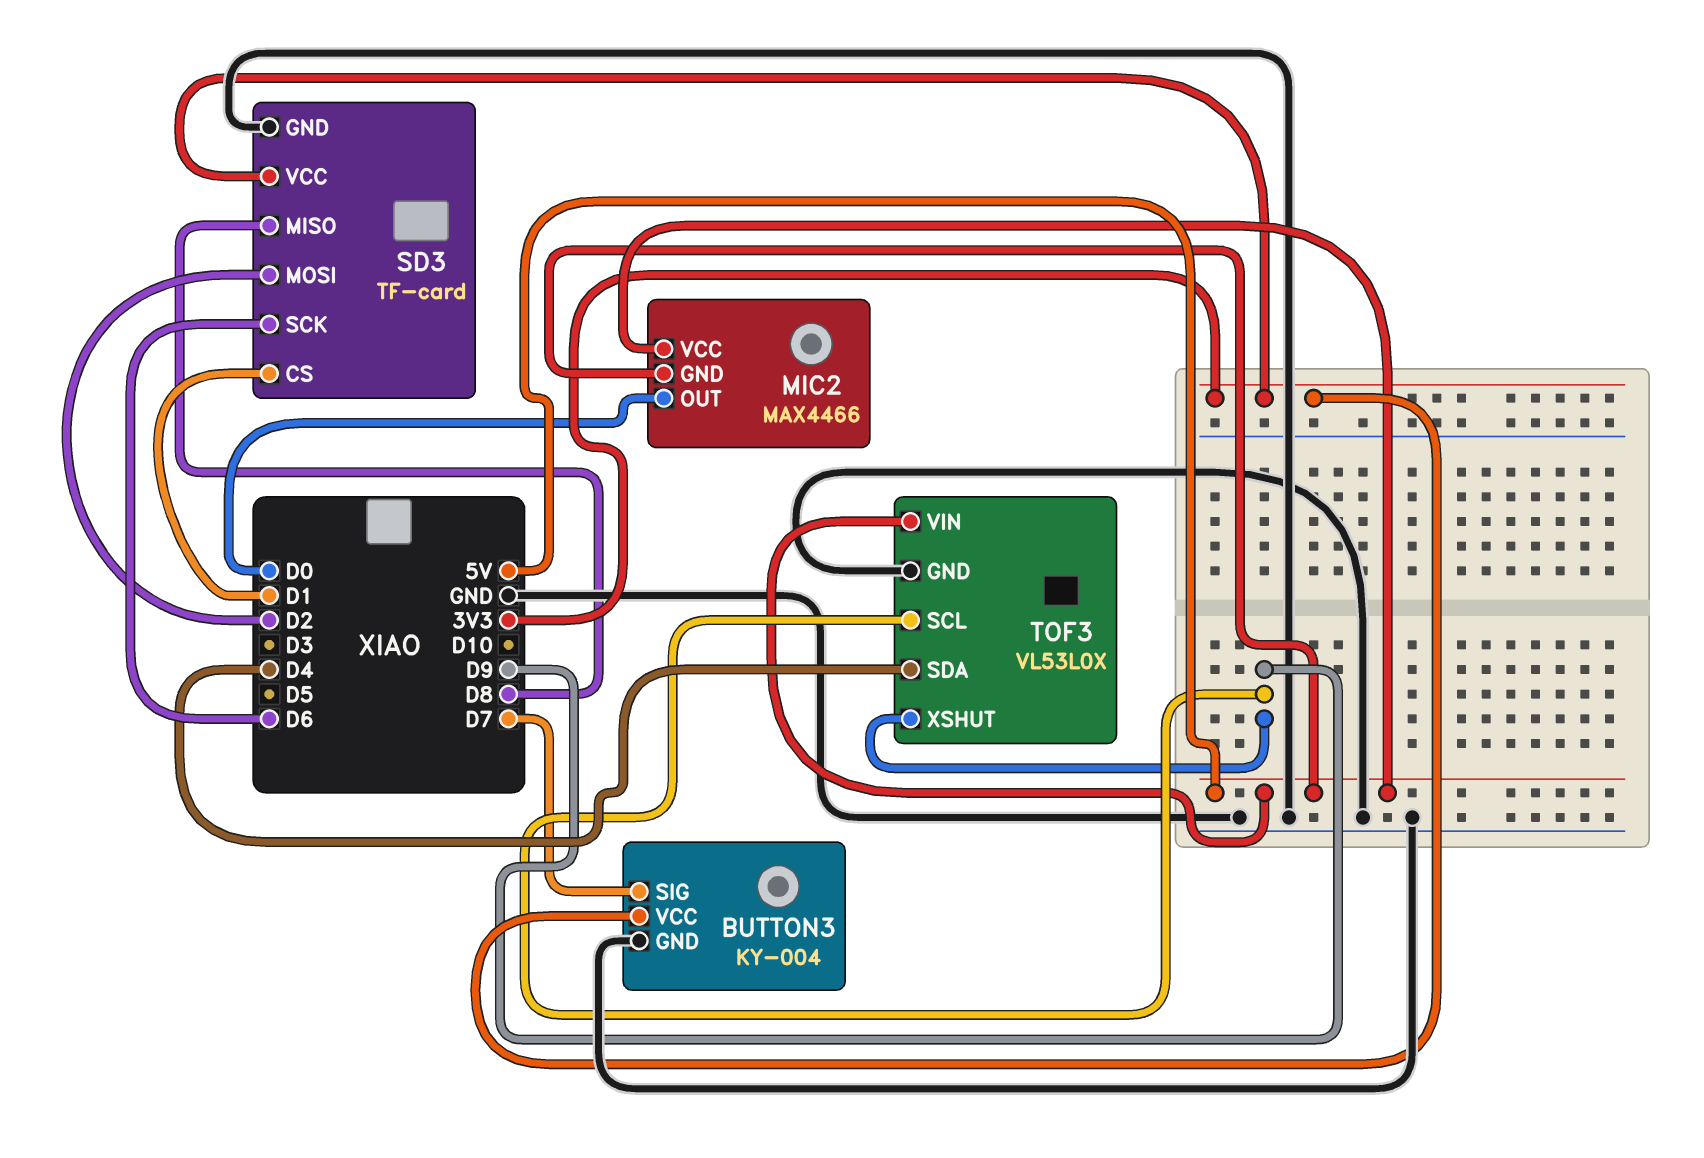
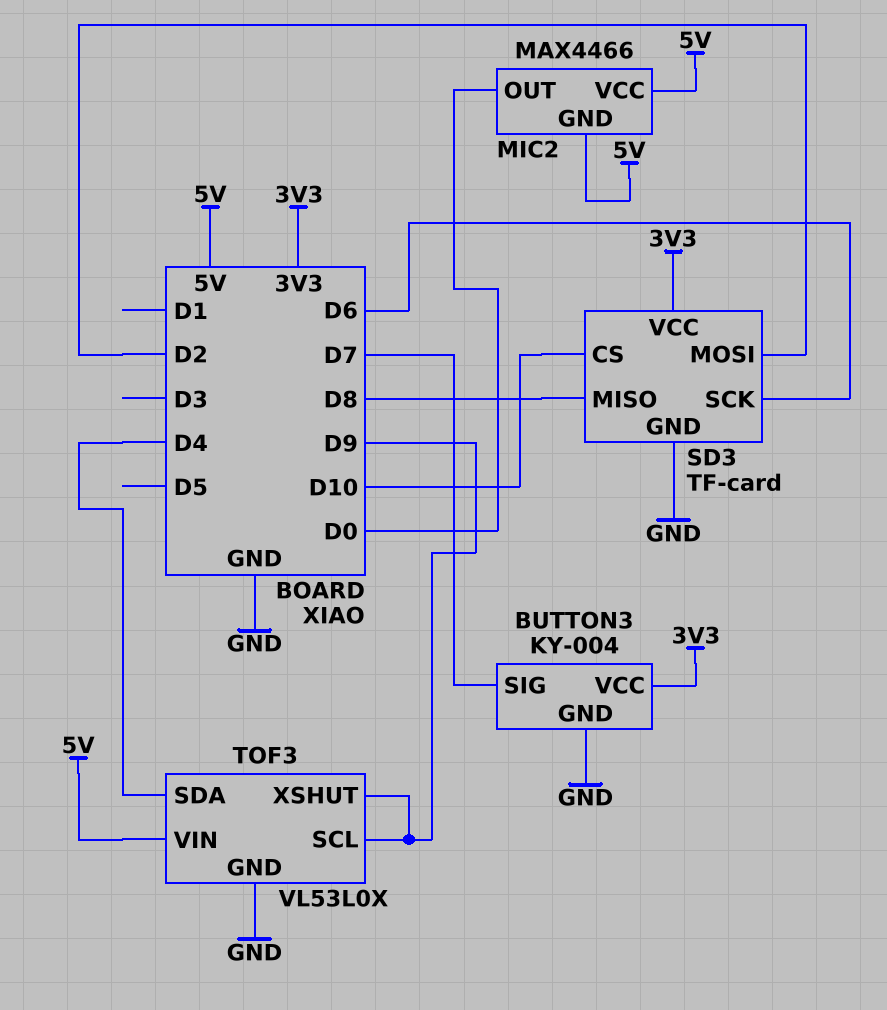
SD3 pin CS: D1 -> D10

